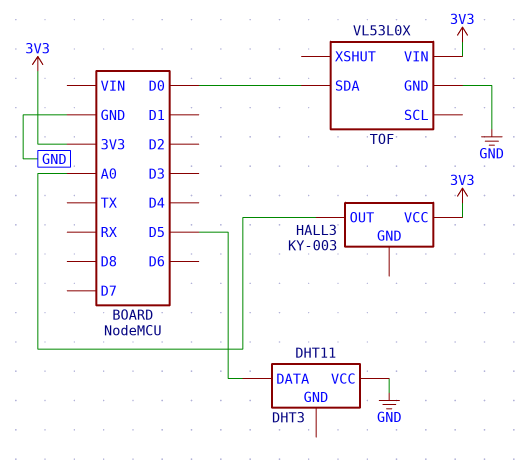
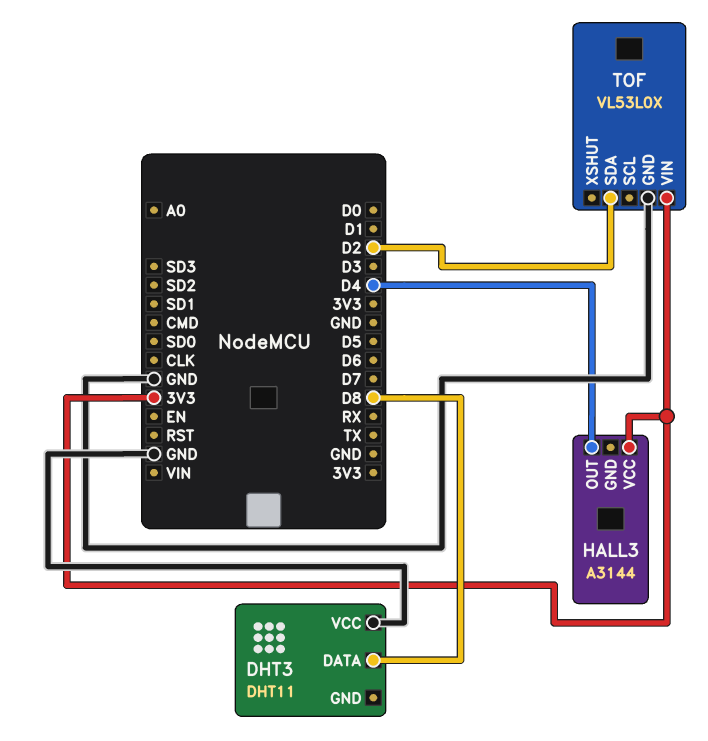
DHT3 pin DATA: D5 -> D8
HALL3: KY-003 -> A3144
HALL3 pin OUT: A0 -> D4
TOF pin SDA: D0 -> D2

